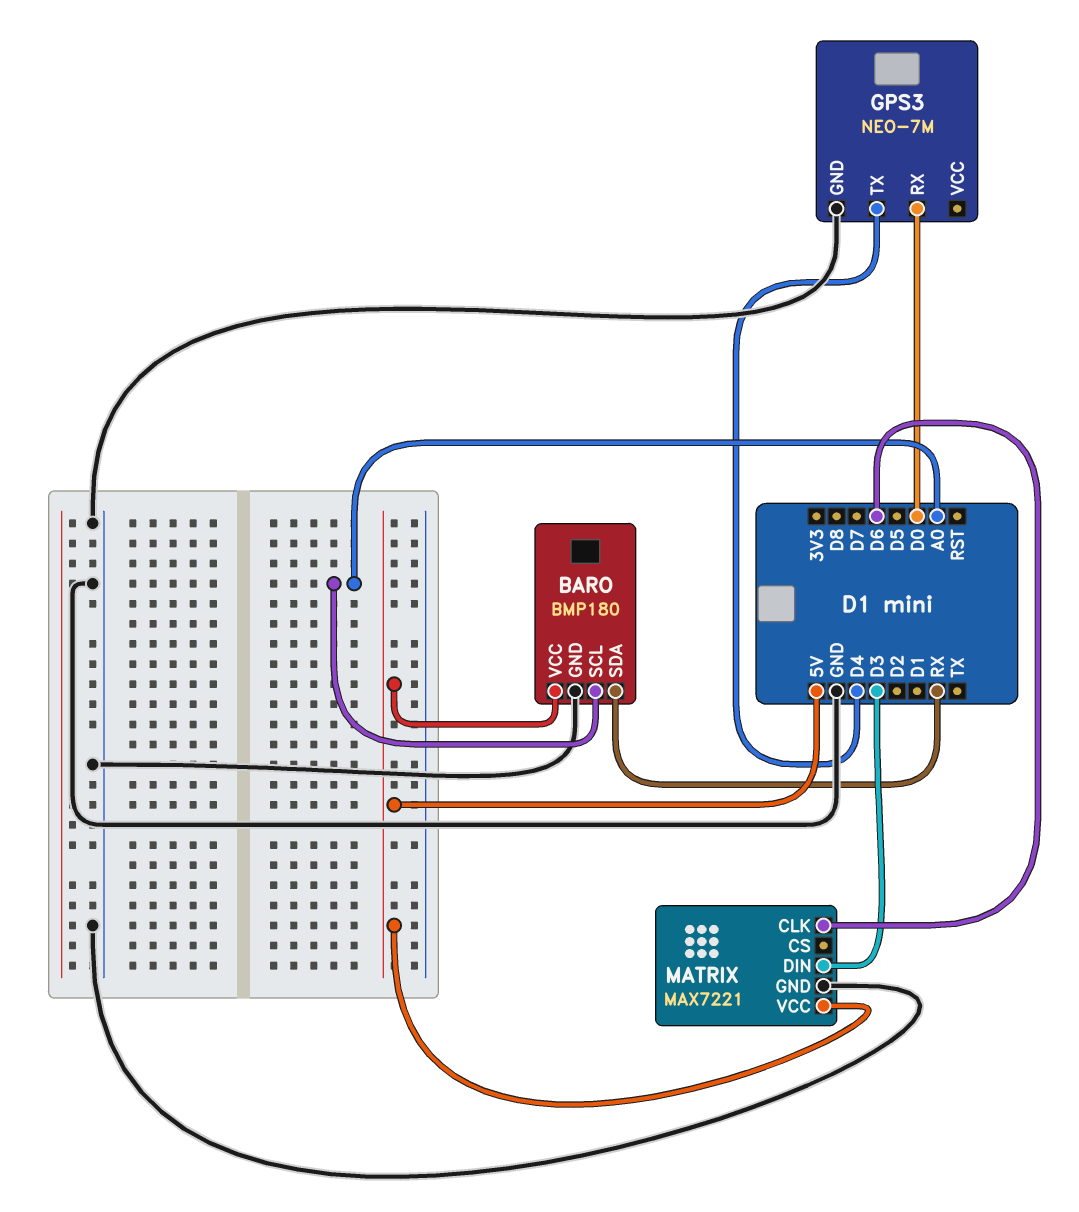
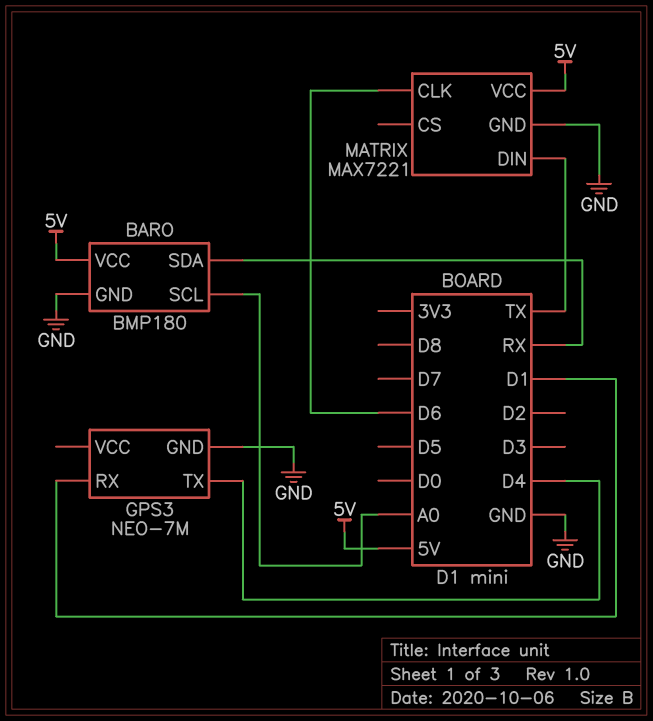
GPS3 pin RX: D0 -> D1
MATRIX pin DIN: D3 -> TX

